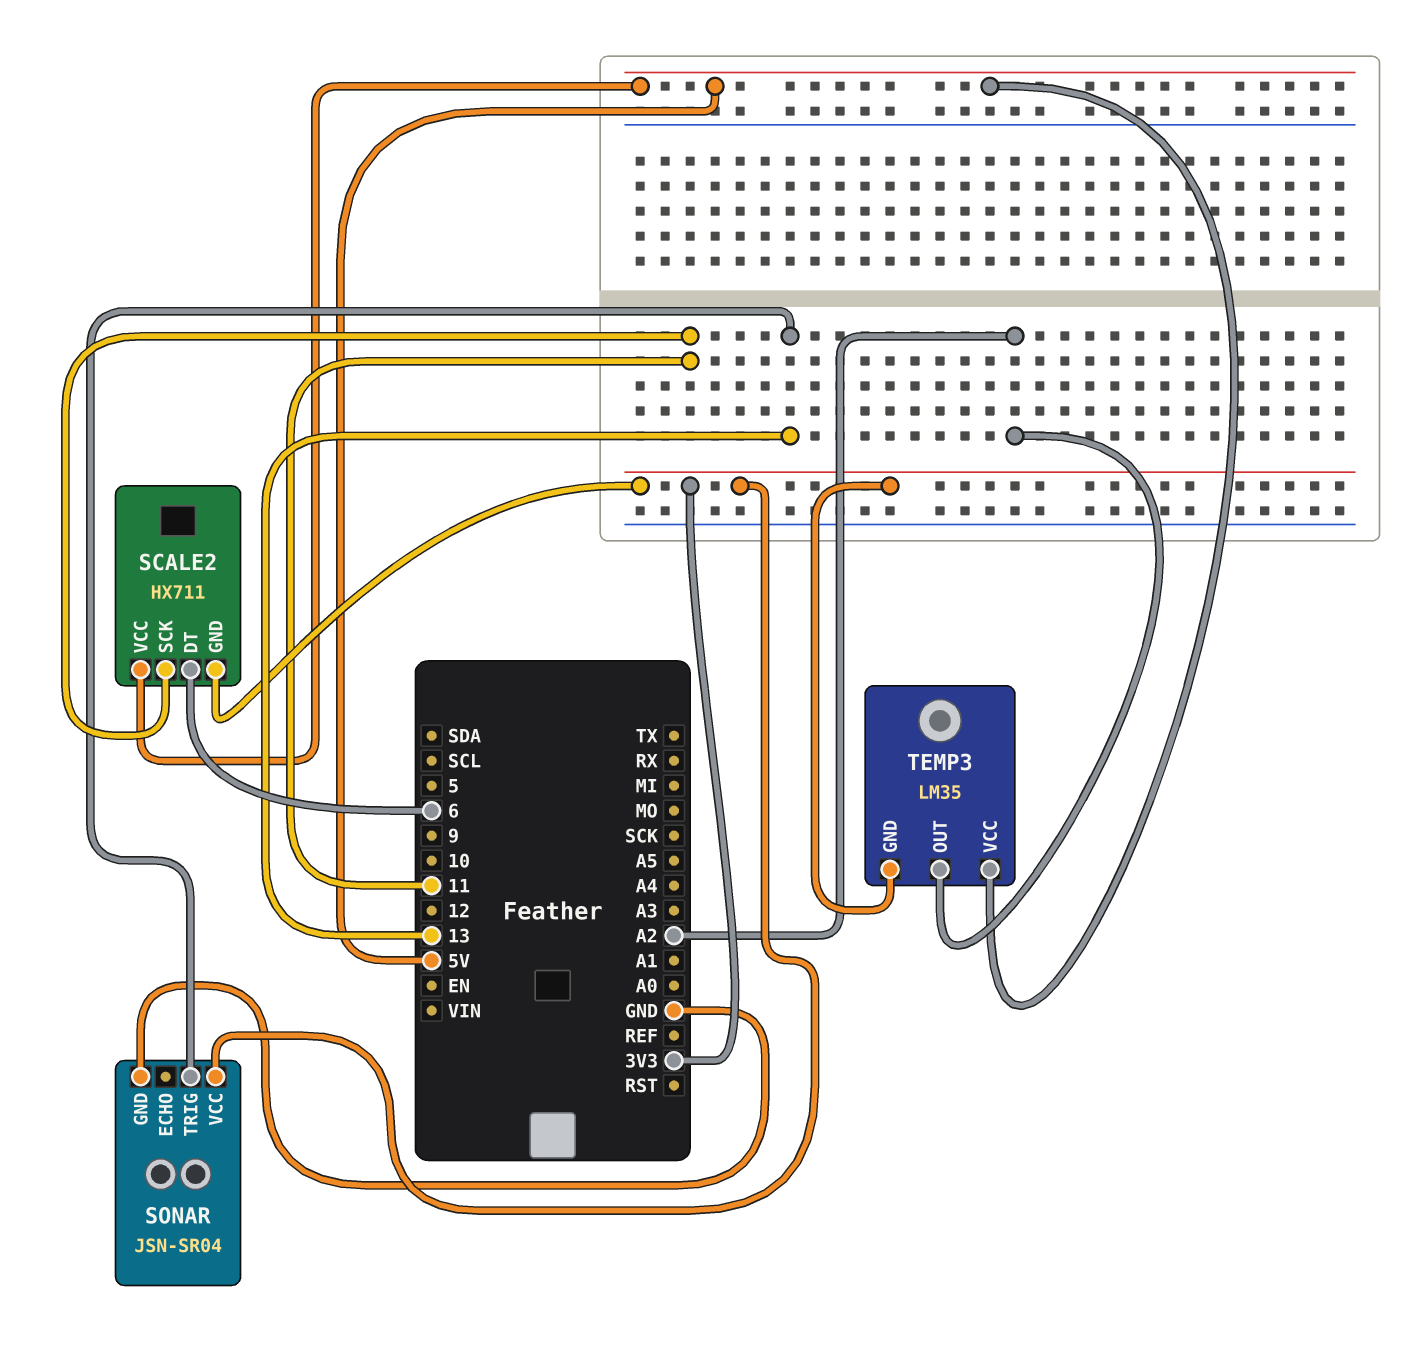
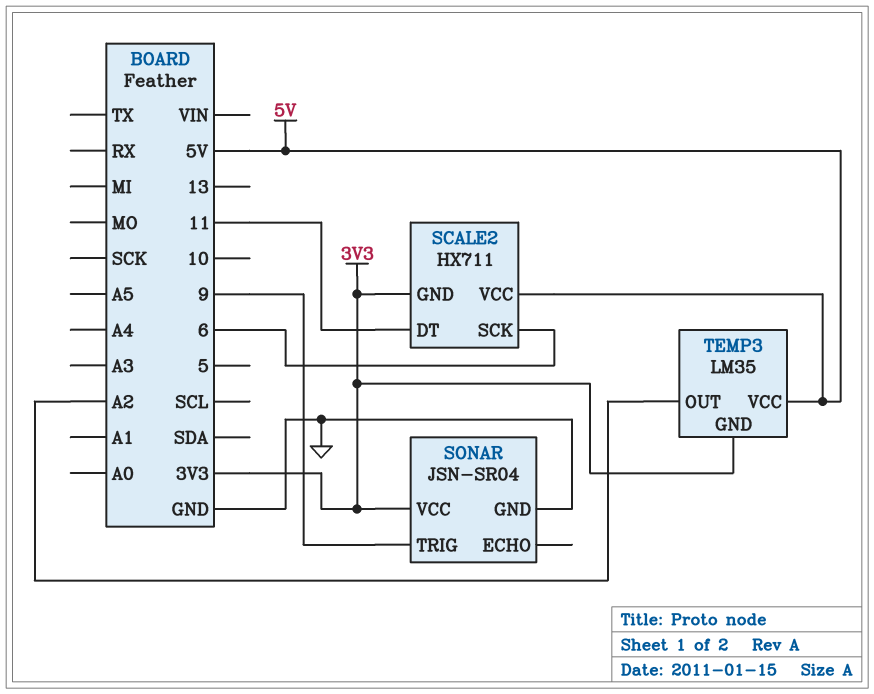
SCALE2 pin DT: 6 -> 11
SCALE2 pin SCK: 11 -> 6
SONAR pin TRIG: 13 -> 9

